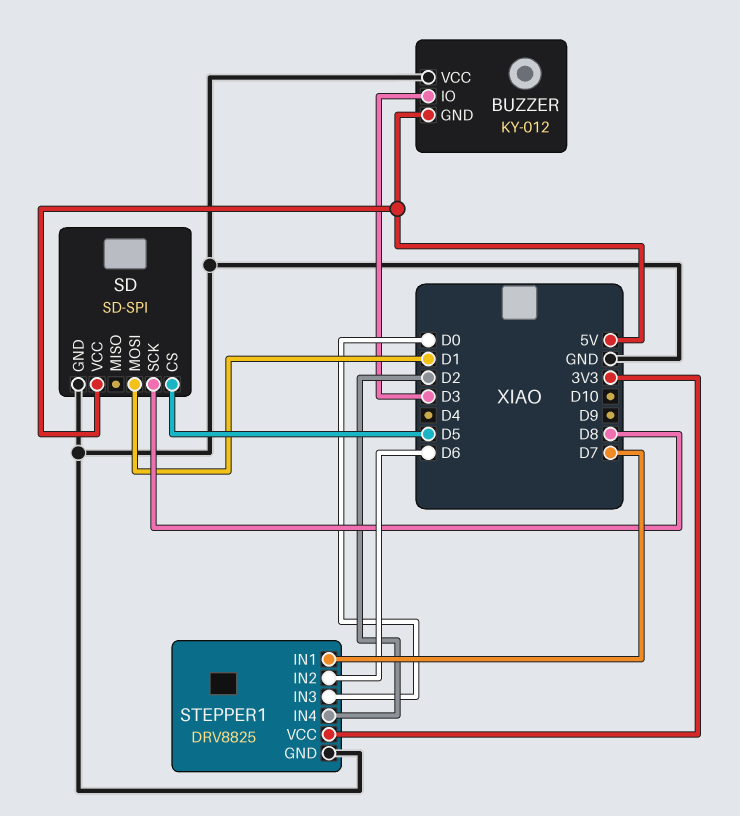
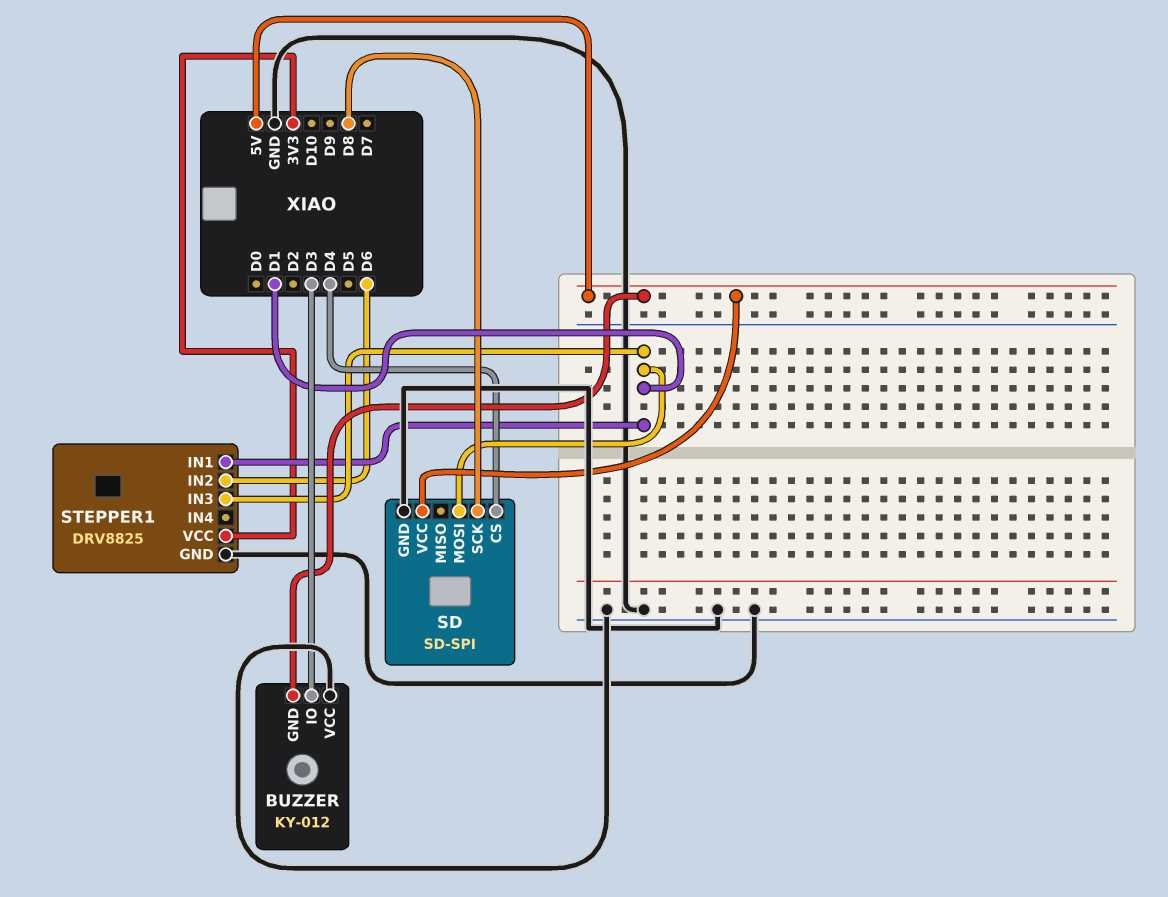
SD pin CS: D5 -> D4
STEPPER1 pin IN1: D7 -> D1
STEPPER1 pin IN3: D0 -> D1
STEPPER1 pin IN4: D2 -> none

